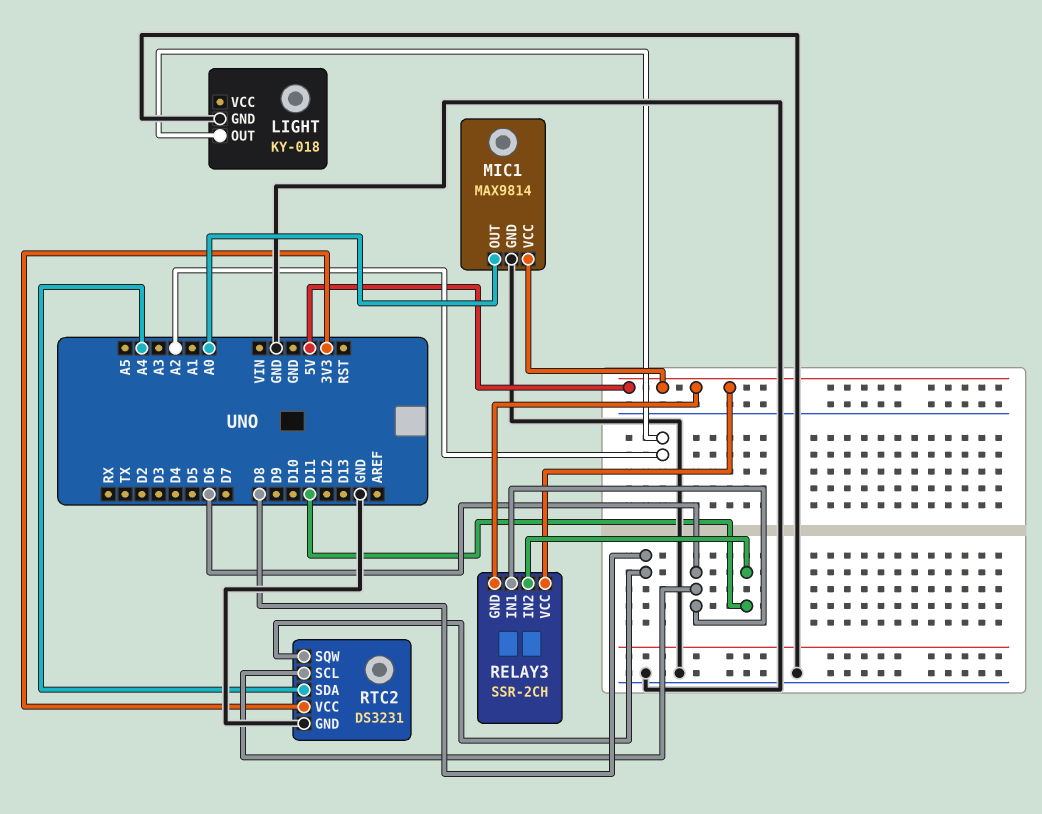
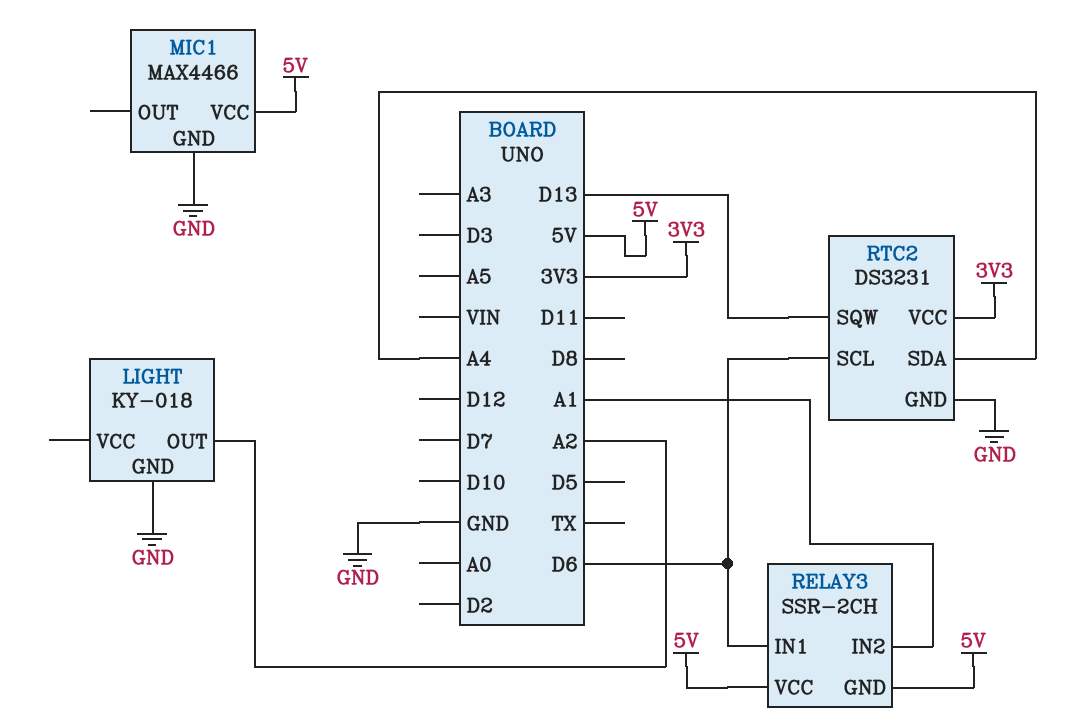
MIC1: MAX9814 -> MAX4466
MIC1 pin OUT: A0 -> none
RELAY3 pin IN2: D11 -> A1
RTC2 pin SQW: D8 -> D13

